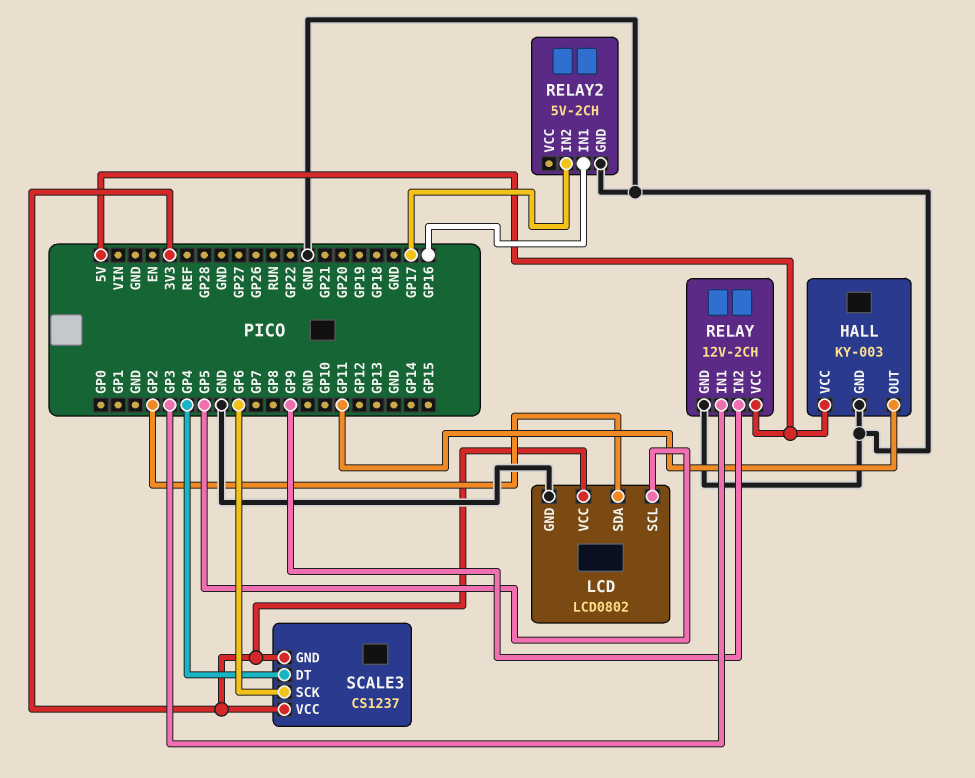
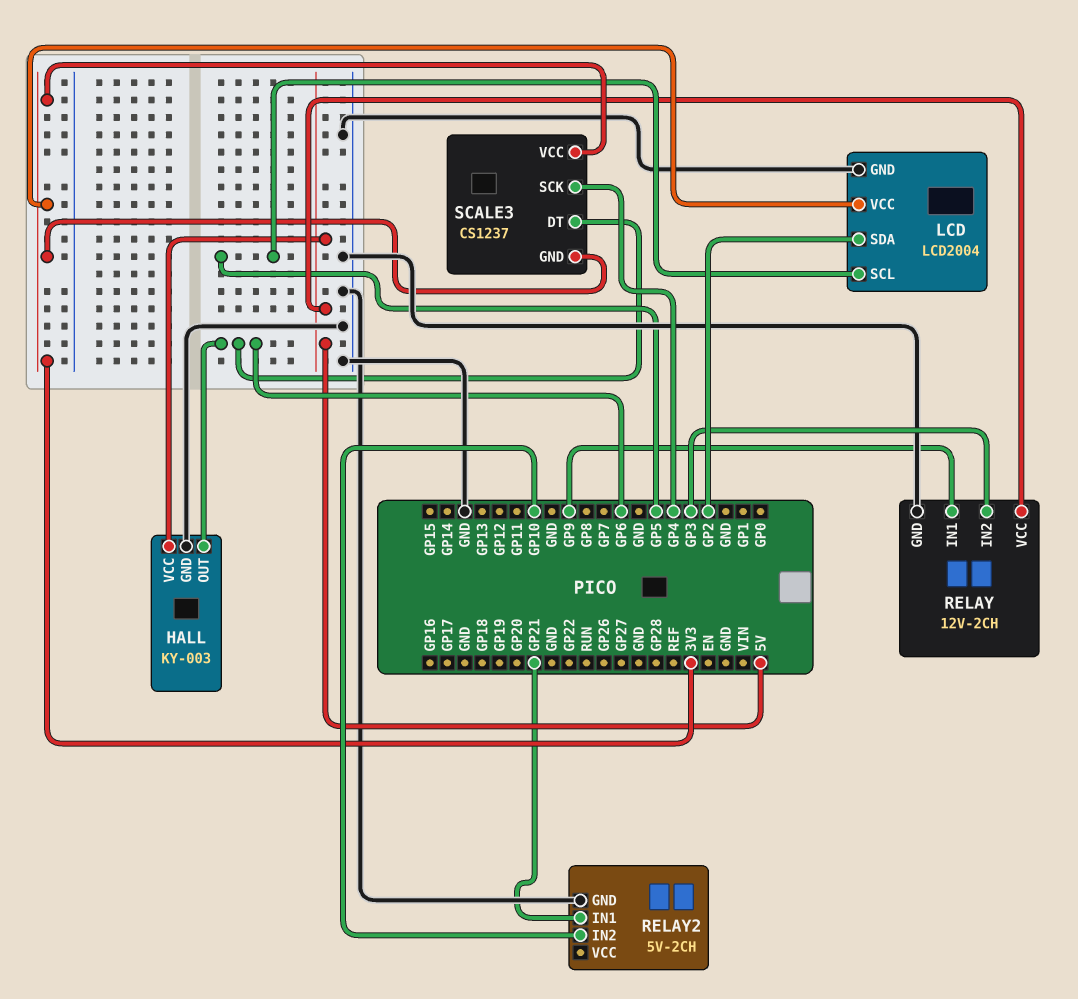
HALL pin OUT: GP11 -> GP6
LCD: LCD0802 -> LCD2004
RELAY pin IN1: GP3 -> GP9
RELAY pin IN2: GP9 -> GP3
RELAY2 pin IN1: GP16 -> GP21
RELAY2 pin IN2: GP17 -> GP10
SCALE3 pin DT: GP4 -> GP6
SCALE3 pin SCK: GP6 -> GP4

